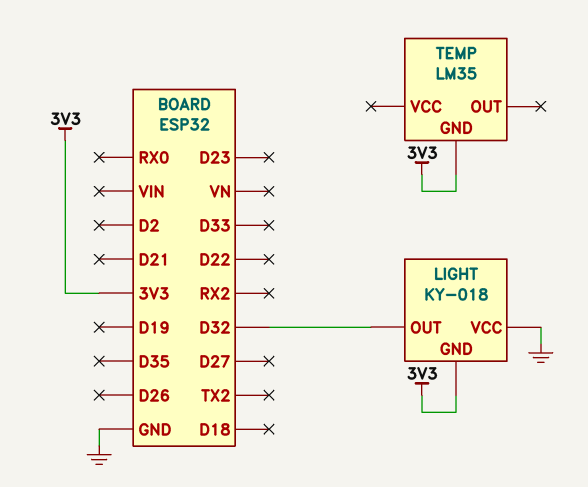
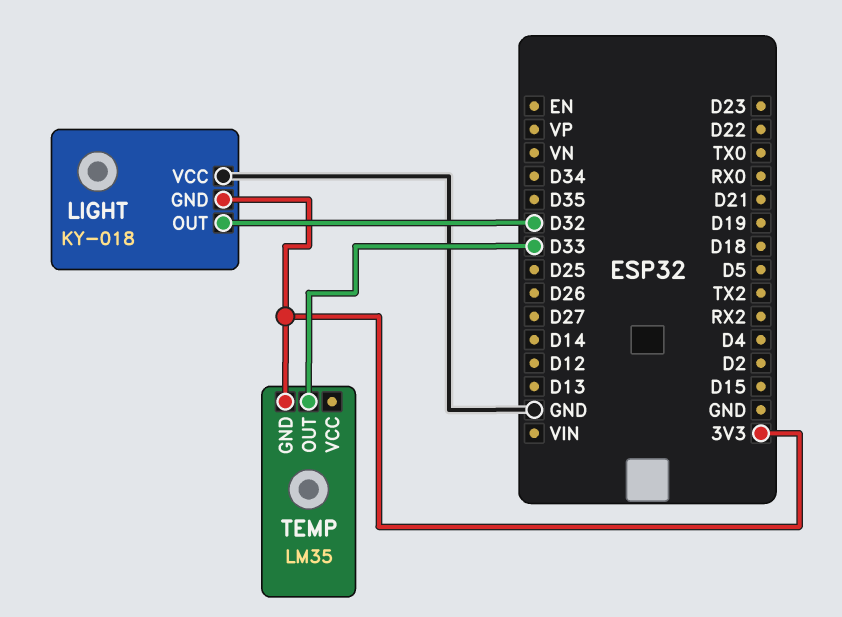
TEMP pin OUT: none -> D33

